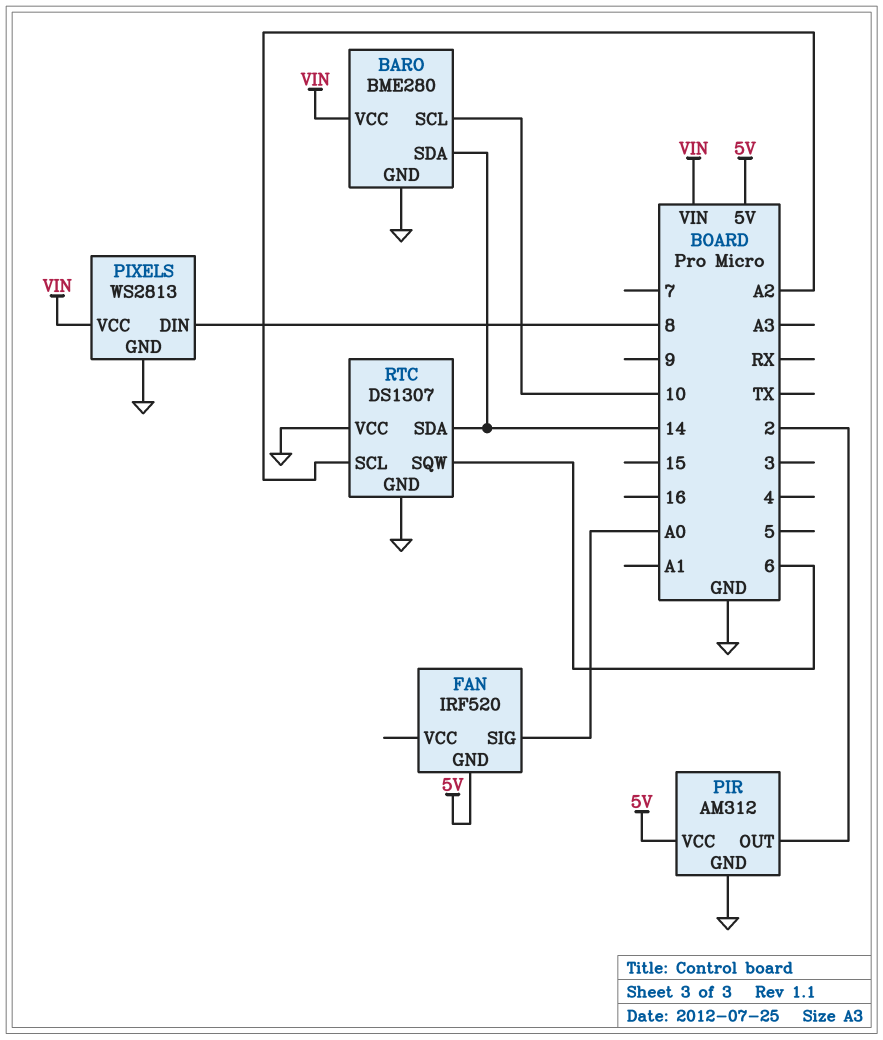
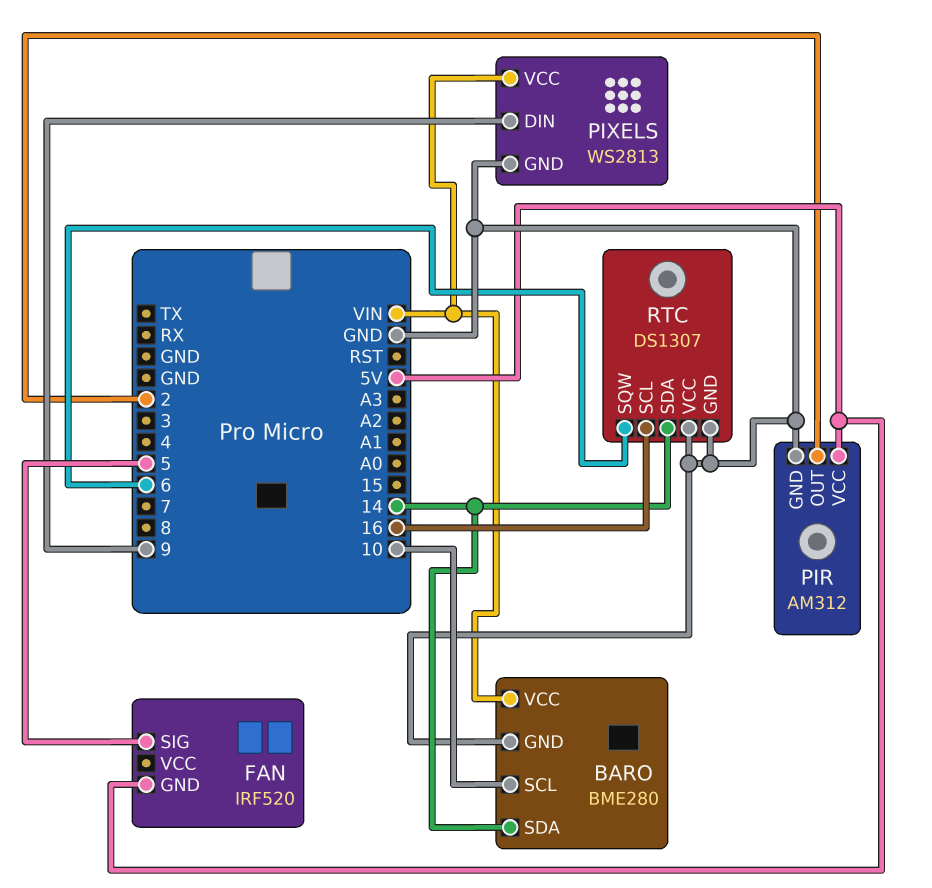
FAN pin SIG: A0 -> 5
PIXELS pin DIN: 8 -> 9
RTC pin SCL: A2 -> 16

